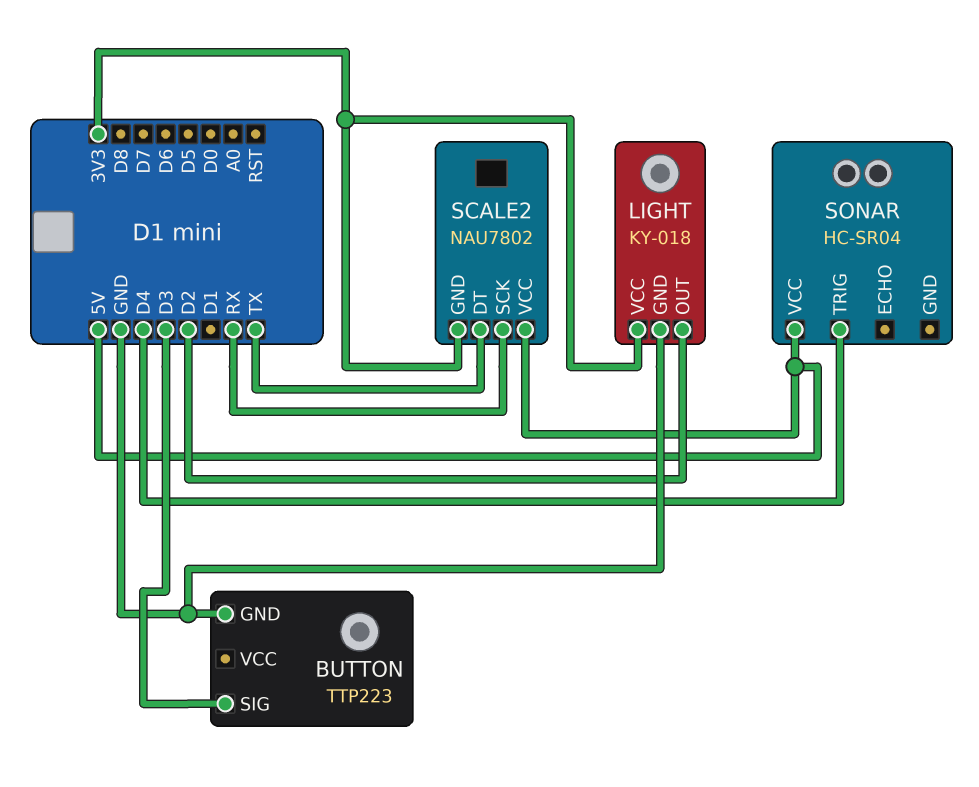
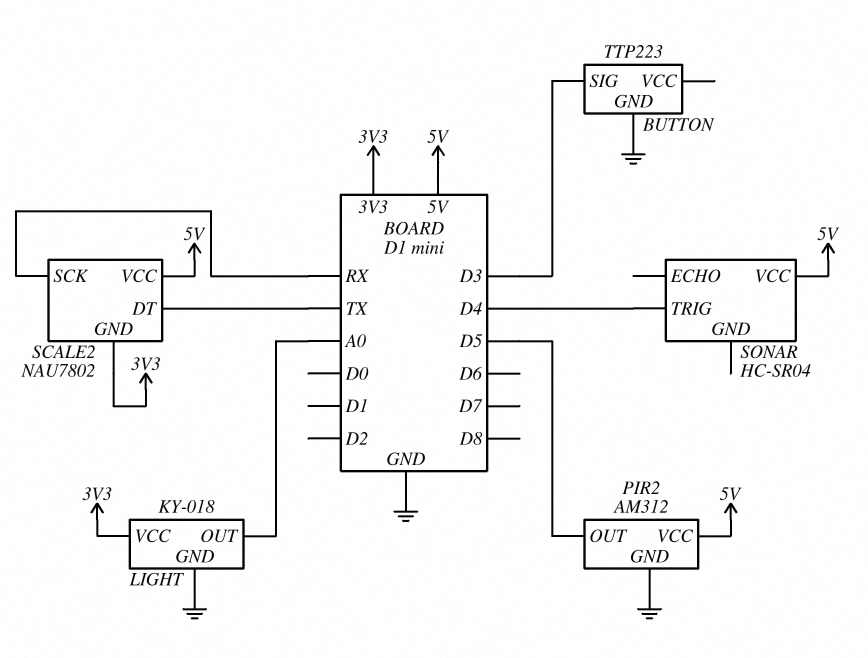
LIGHT pin OUT: D2 -> A0
PIR2: none -> AM312
PIR2 pin GND: none -> GND
PIR2 pin OUT: none -> D5
PIR2 pin VCC: none -> 5V

